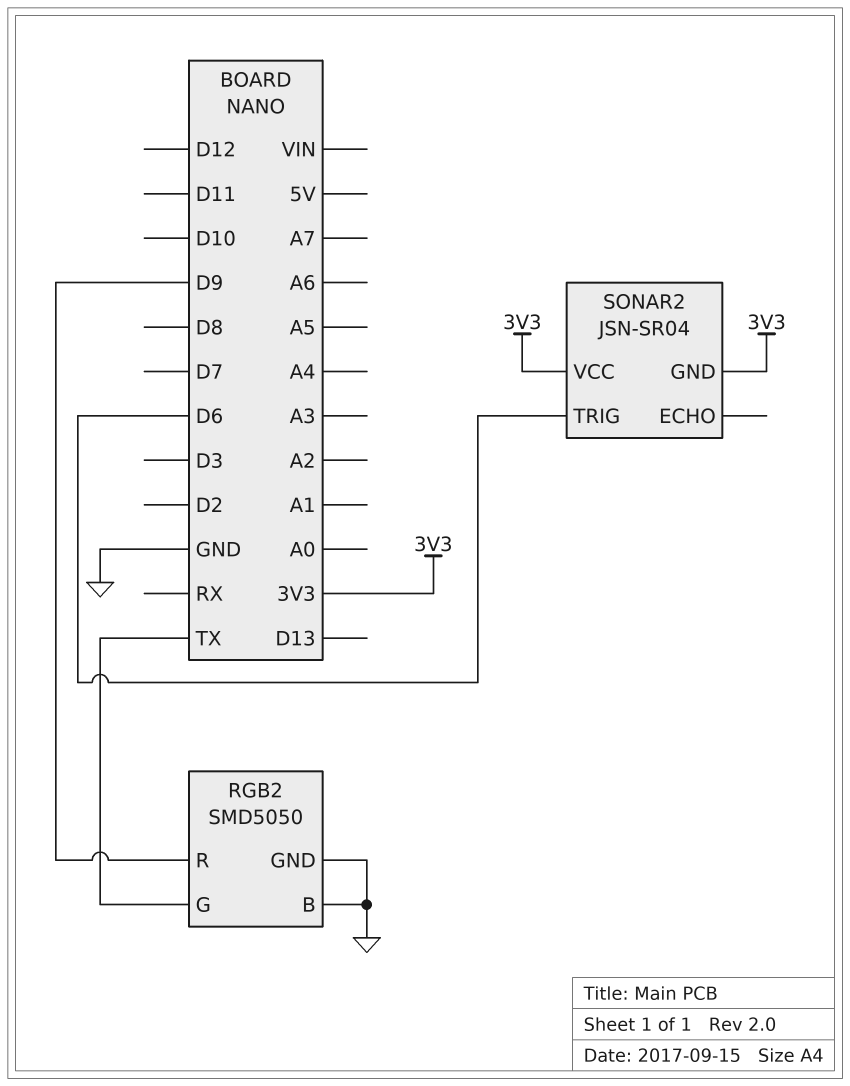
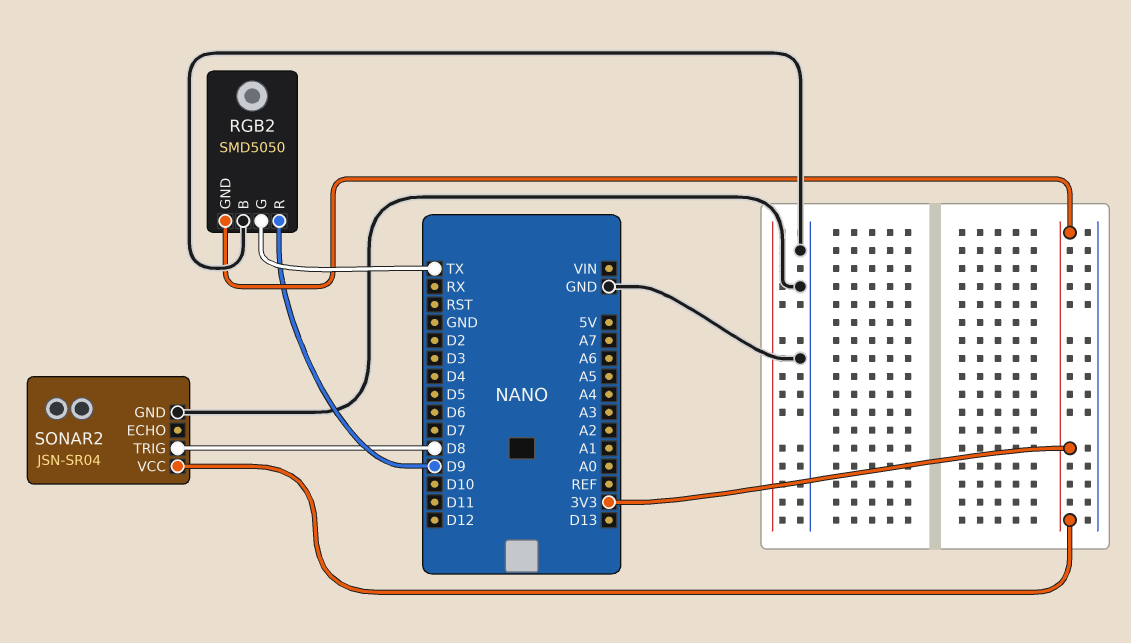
RGB2 pin GND: GND -> 3V3
SONAR2 pin GND: 3V3 -> GND
SONAR2 pin TRIG: D6 -> D8

